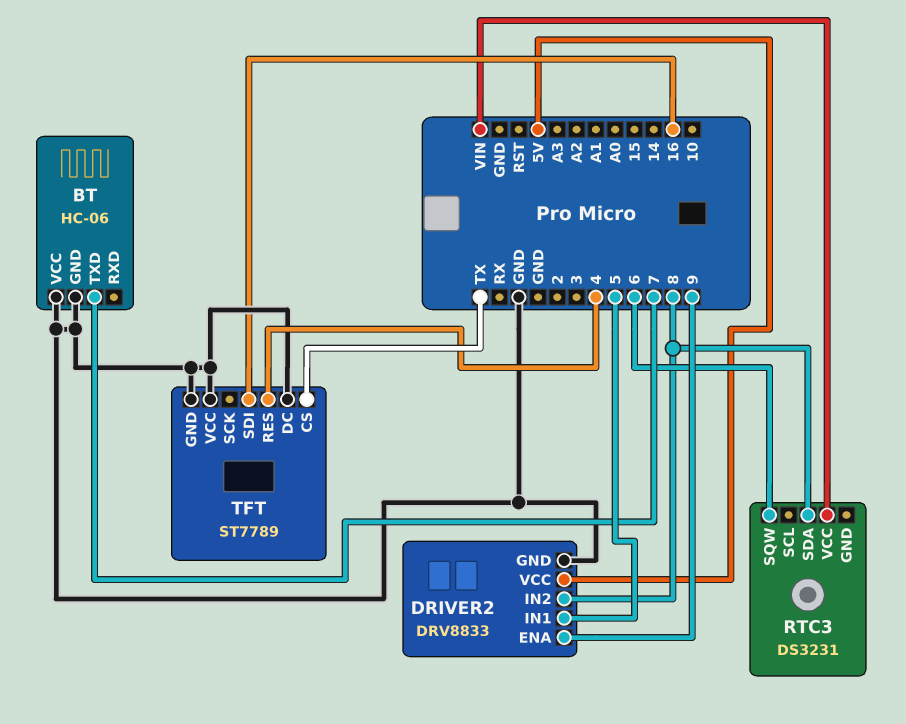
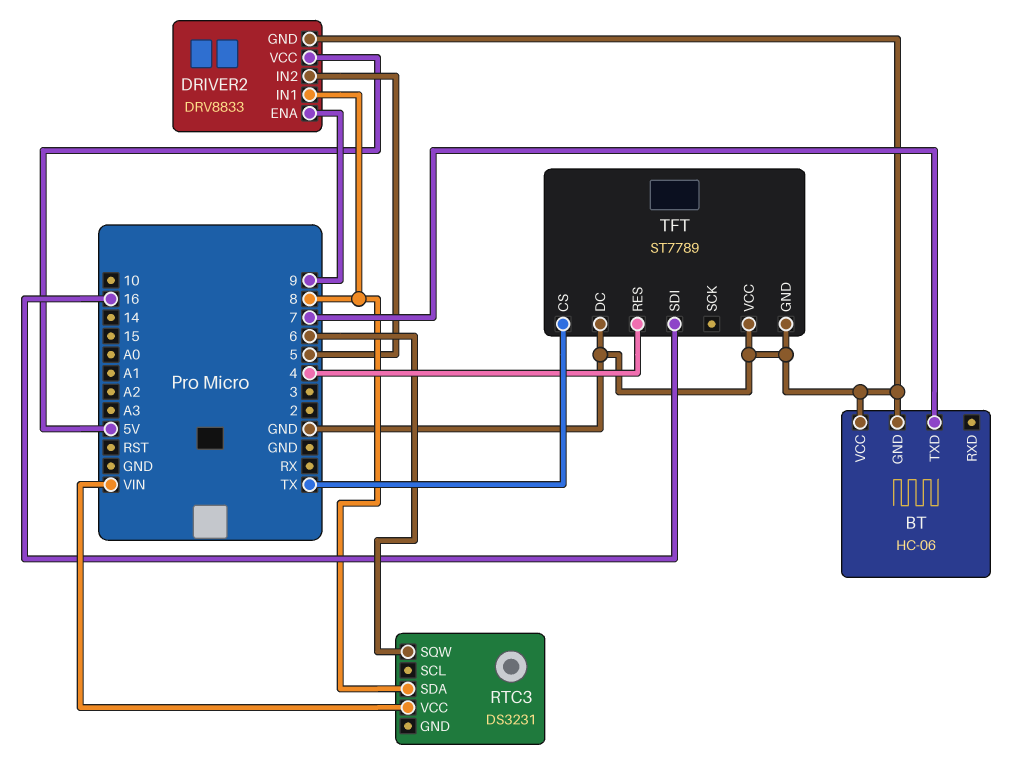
DRIVER2 pin IN1: 5 -> 8
DRIVER2 pin IN2: 8 -> 5

